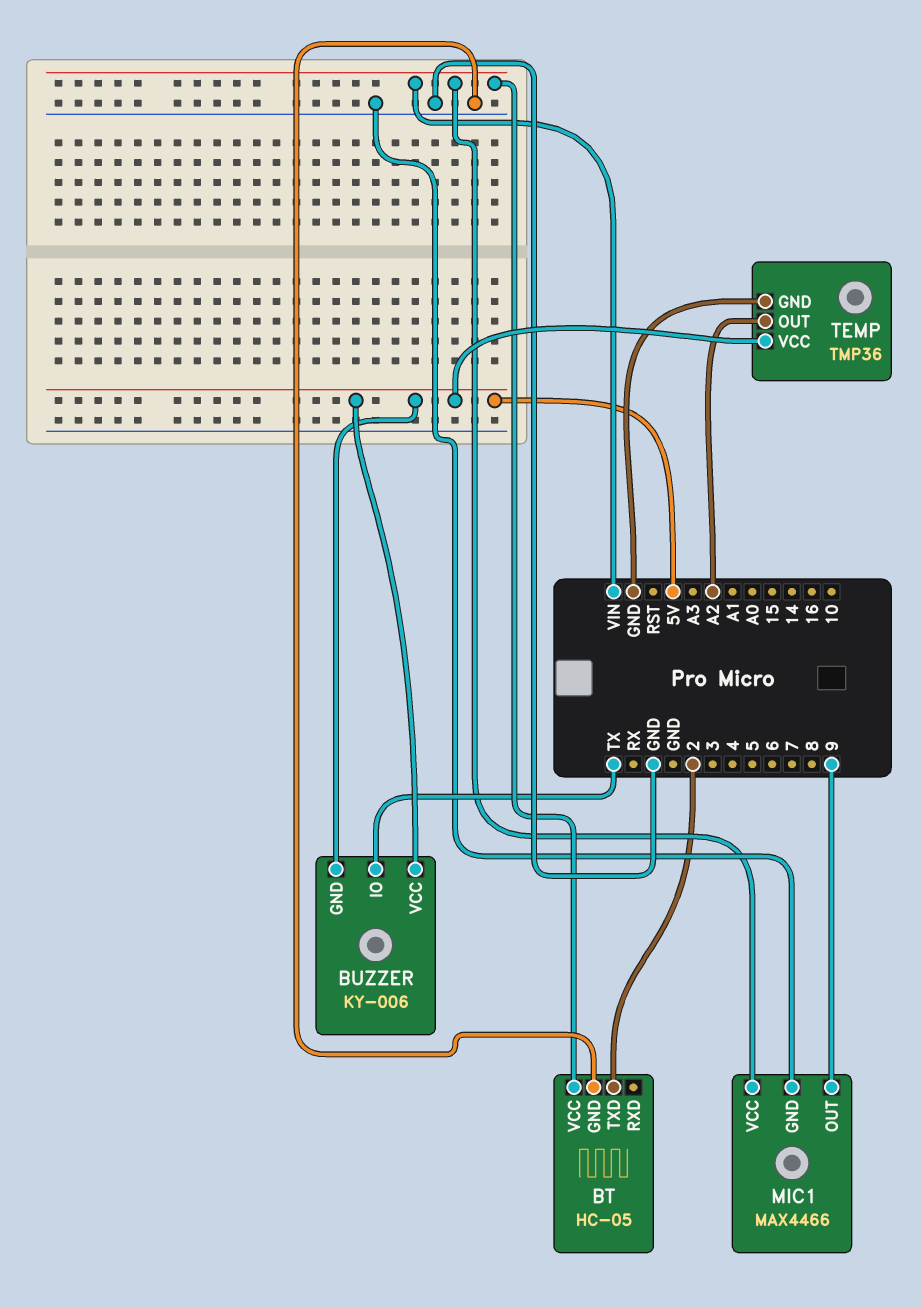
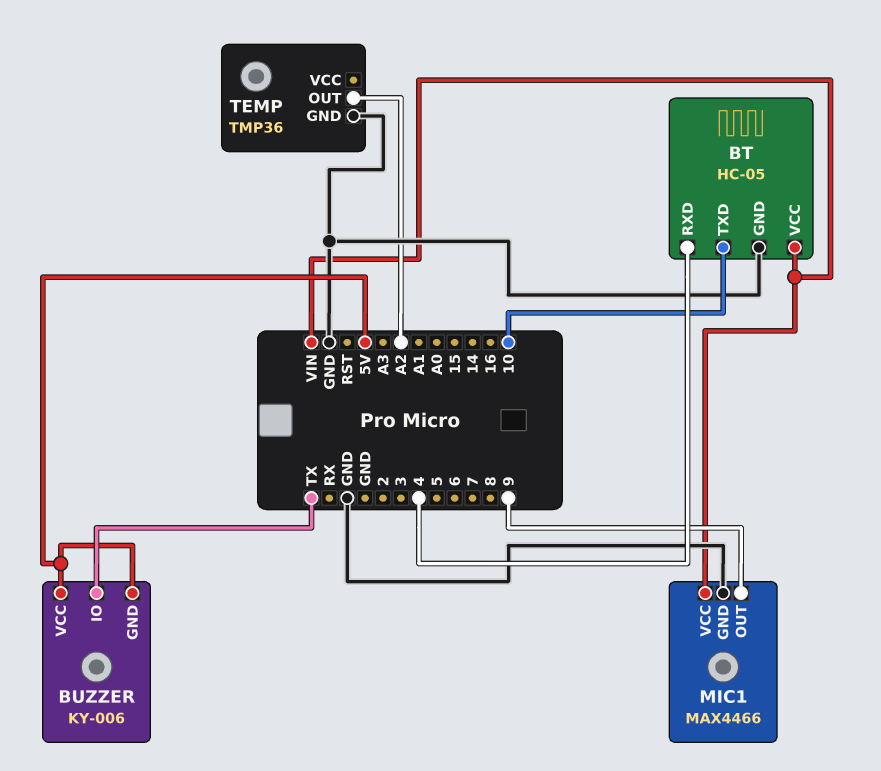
BT pin RXD: none -> 4
BT pin TXD: 2 -> 10
TEMP pin VCC: 5V -> none

